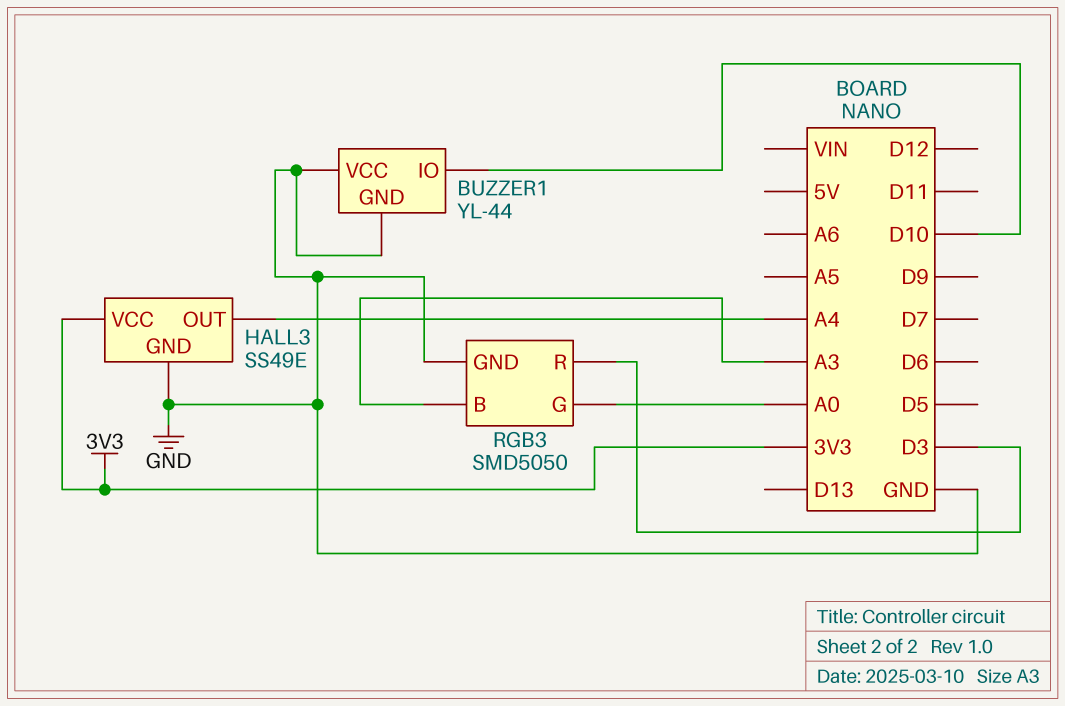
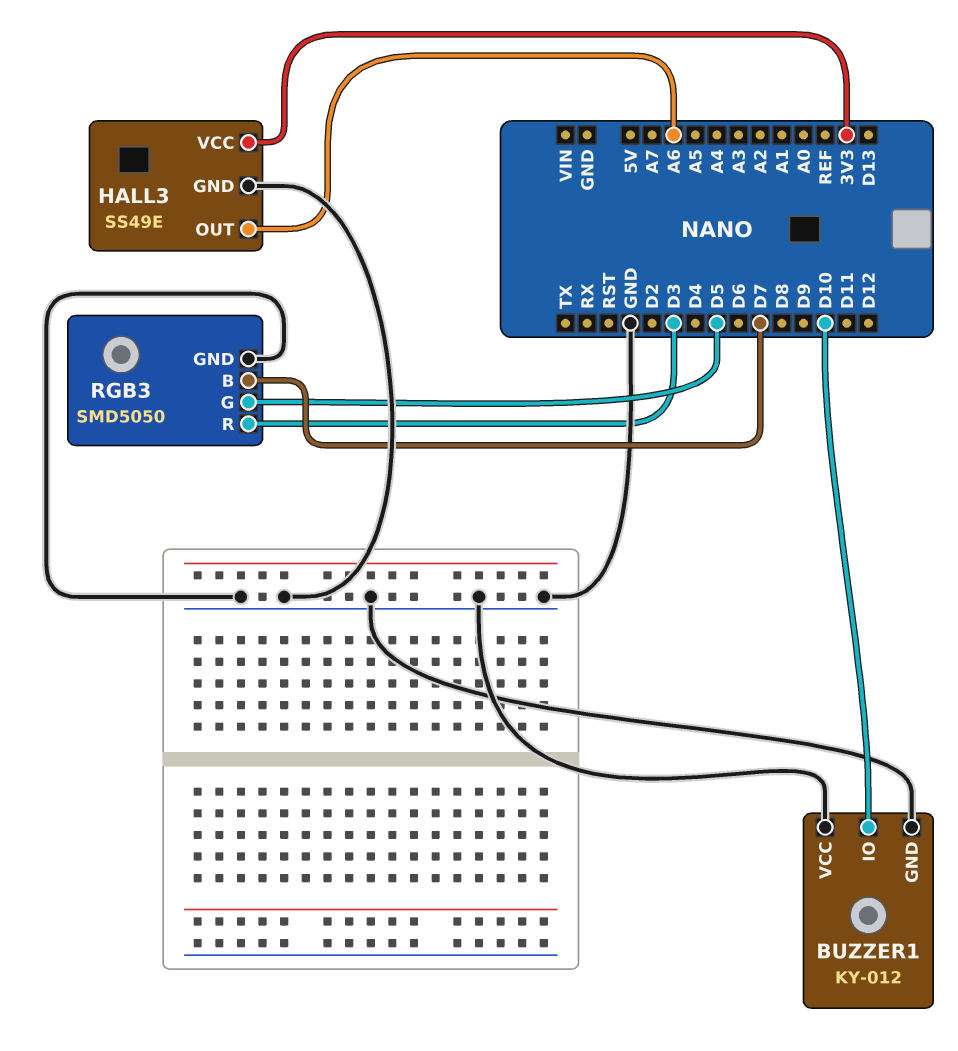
BUZZER1: YL-44 -> KY-012
HALL3 pin OUT: A4 -> A6
RGB3 pin B: A3 -> D7
RGB3 pin G: A0 -> D5

